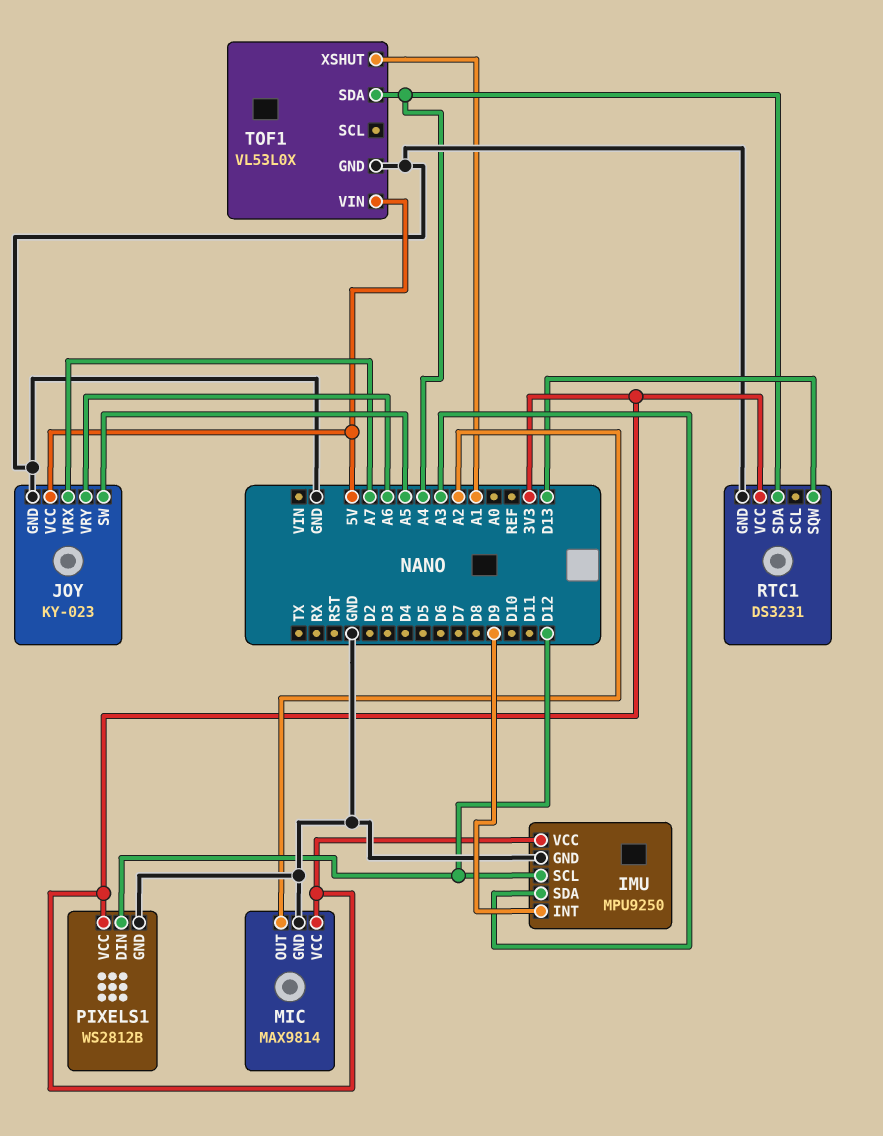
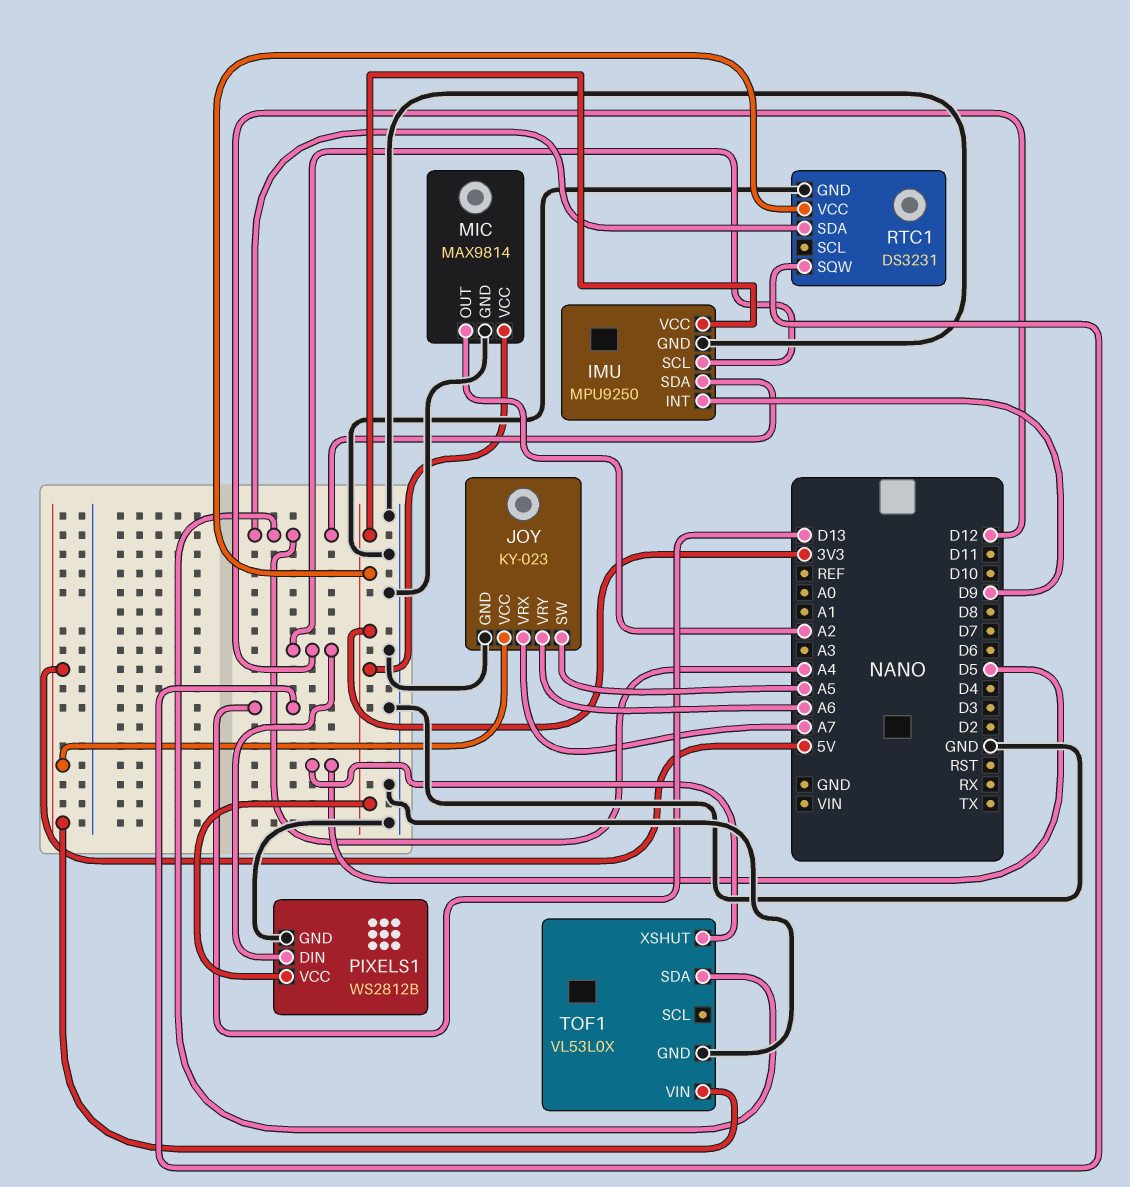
IMU pin SDA: A3 -> A4
TOF1 pin XSHUT: A1 -> D5

